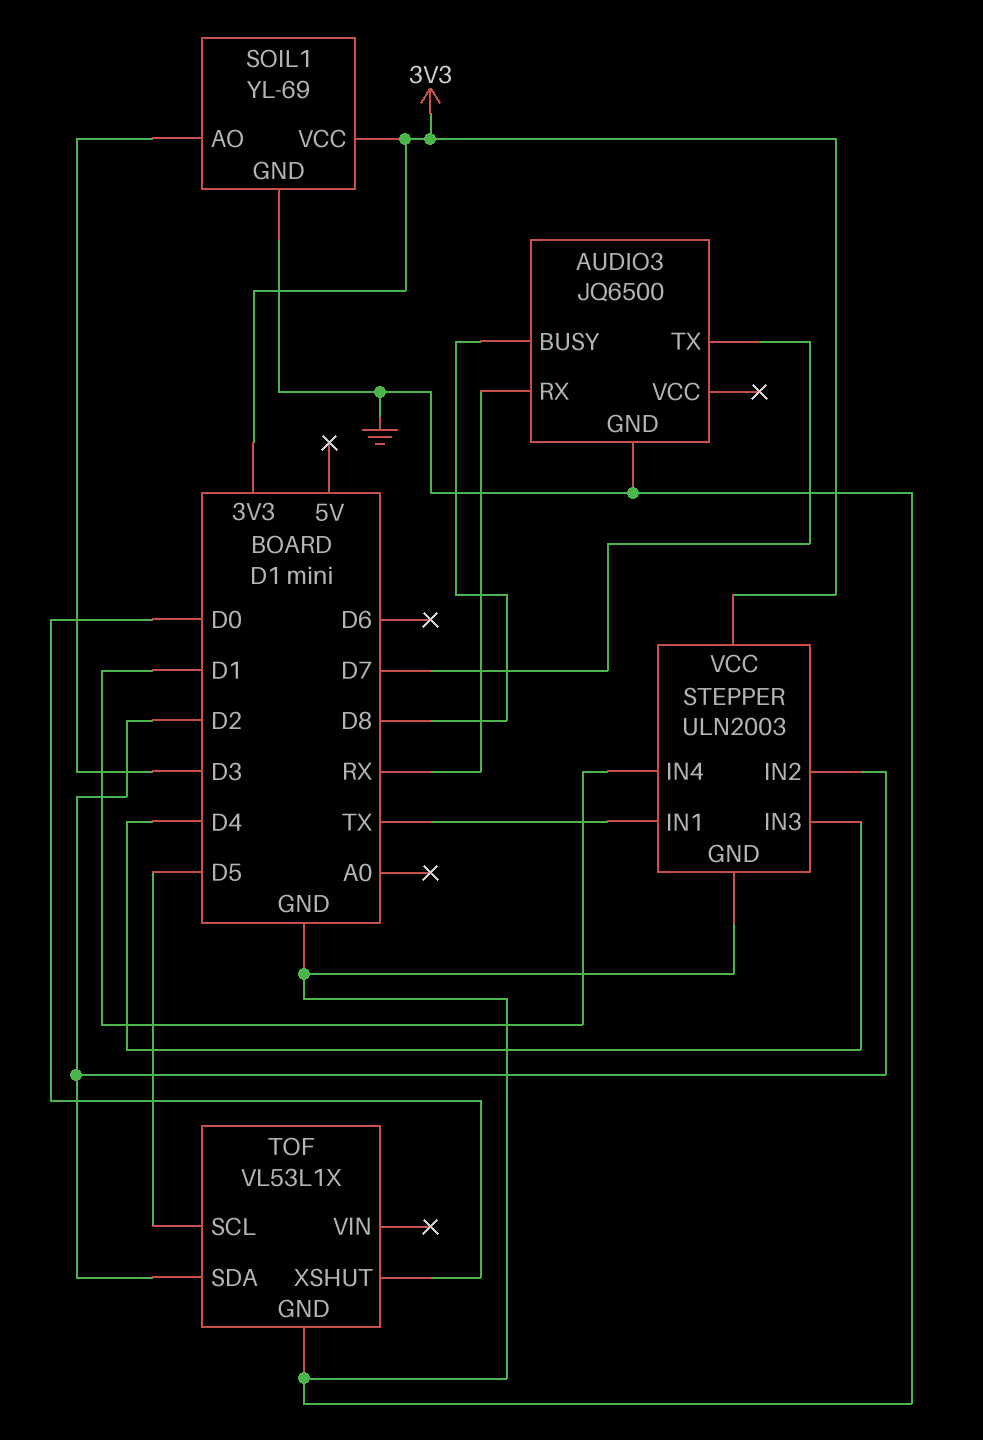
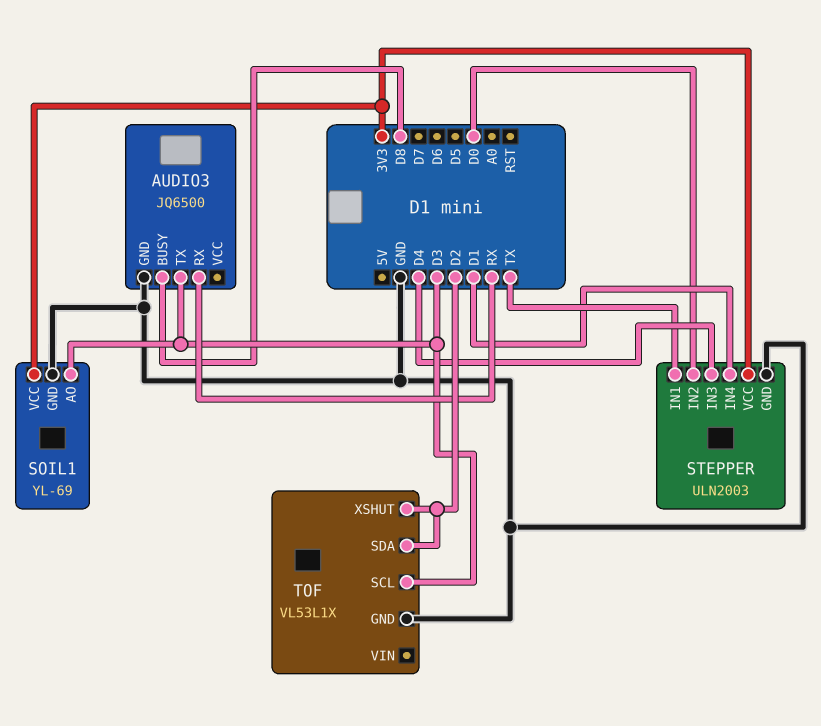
AUDIO3 pin TX: D7 -> D3
STEPPER pin IN2: D2 -> D0
TOF pin SCL: D5 -> D3
TOF pin XSHUT: D0 -> D2

